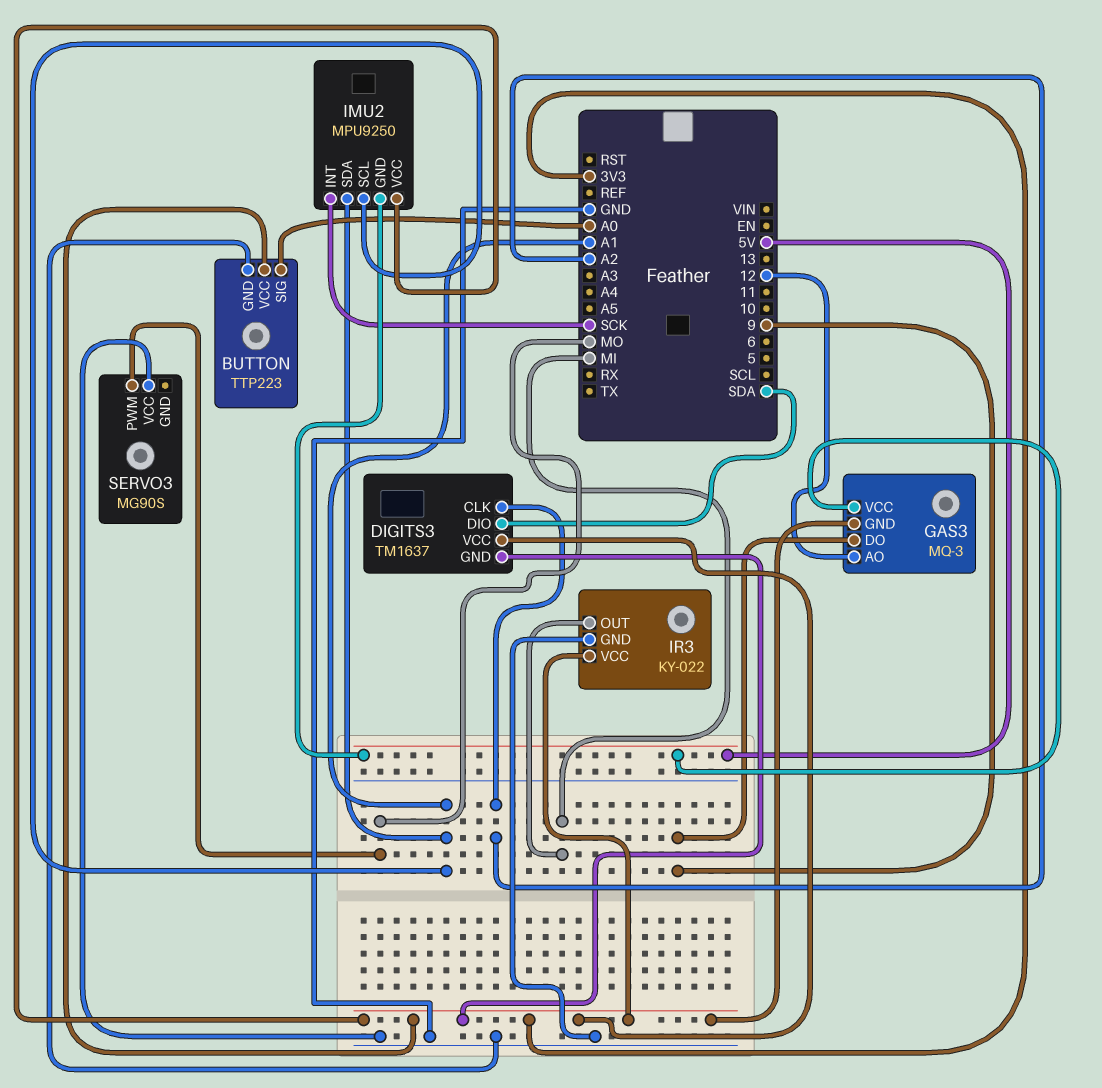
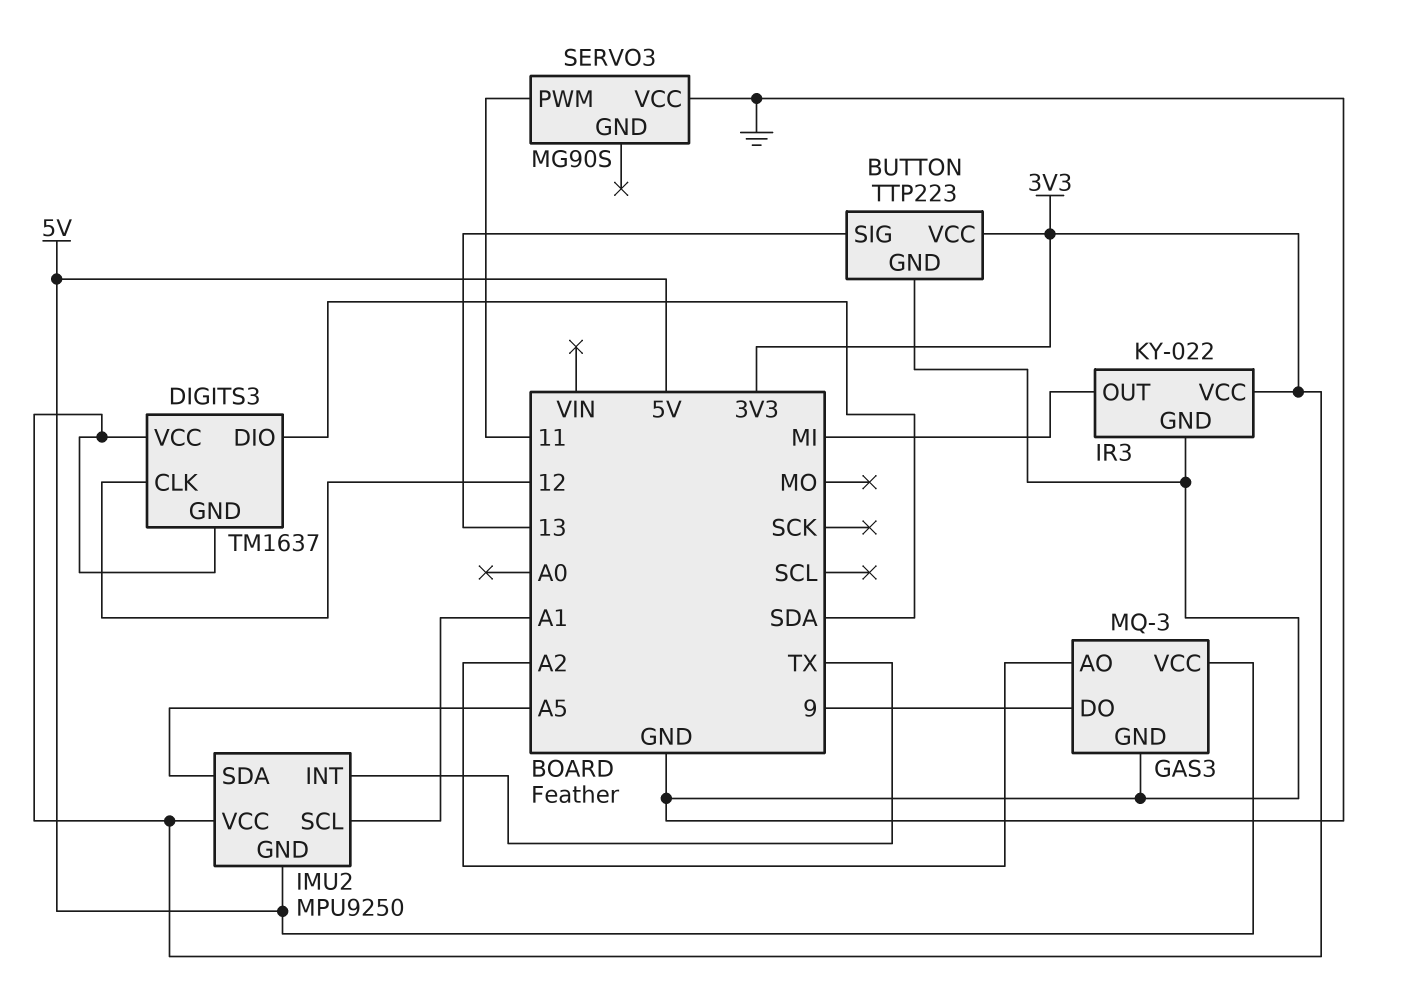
BUTTON pin SIG: A0 -> 13
DIGITS3 pin CLK: A2 -> 12
GAS3 pin AO: 12 -> A2
GAS3 pin GND: 3V3 -> GND
IMU2 pin INT: SCK -> TX
IMU2 pin SDA: A1 -> A5
SERVO3 pin PWM: MO -> 11

